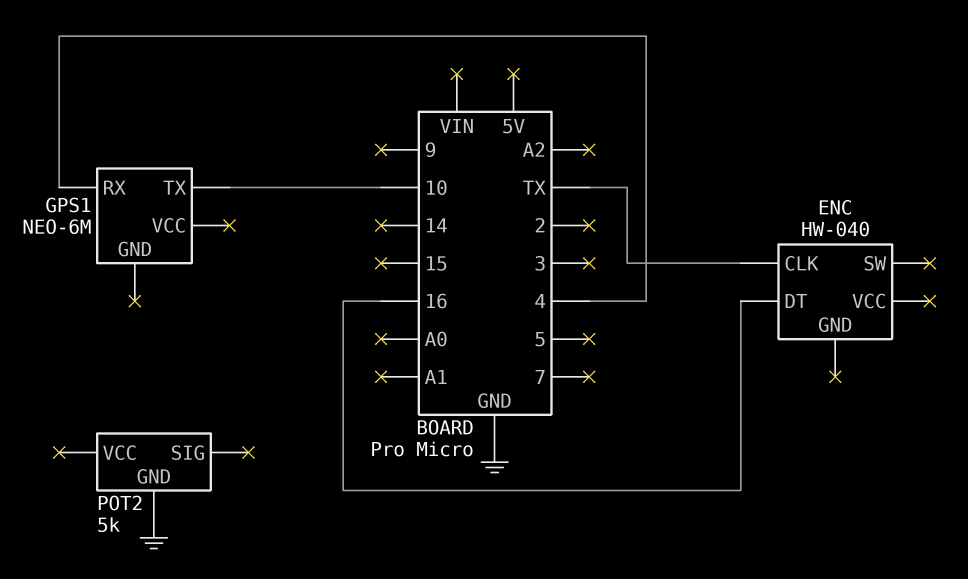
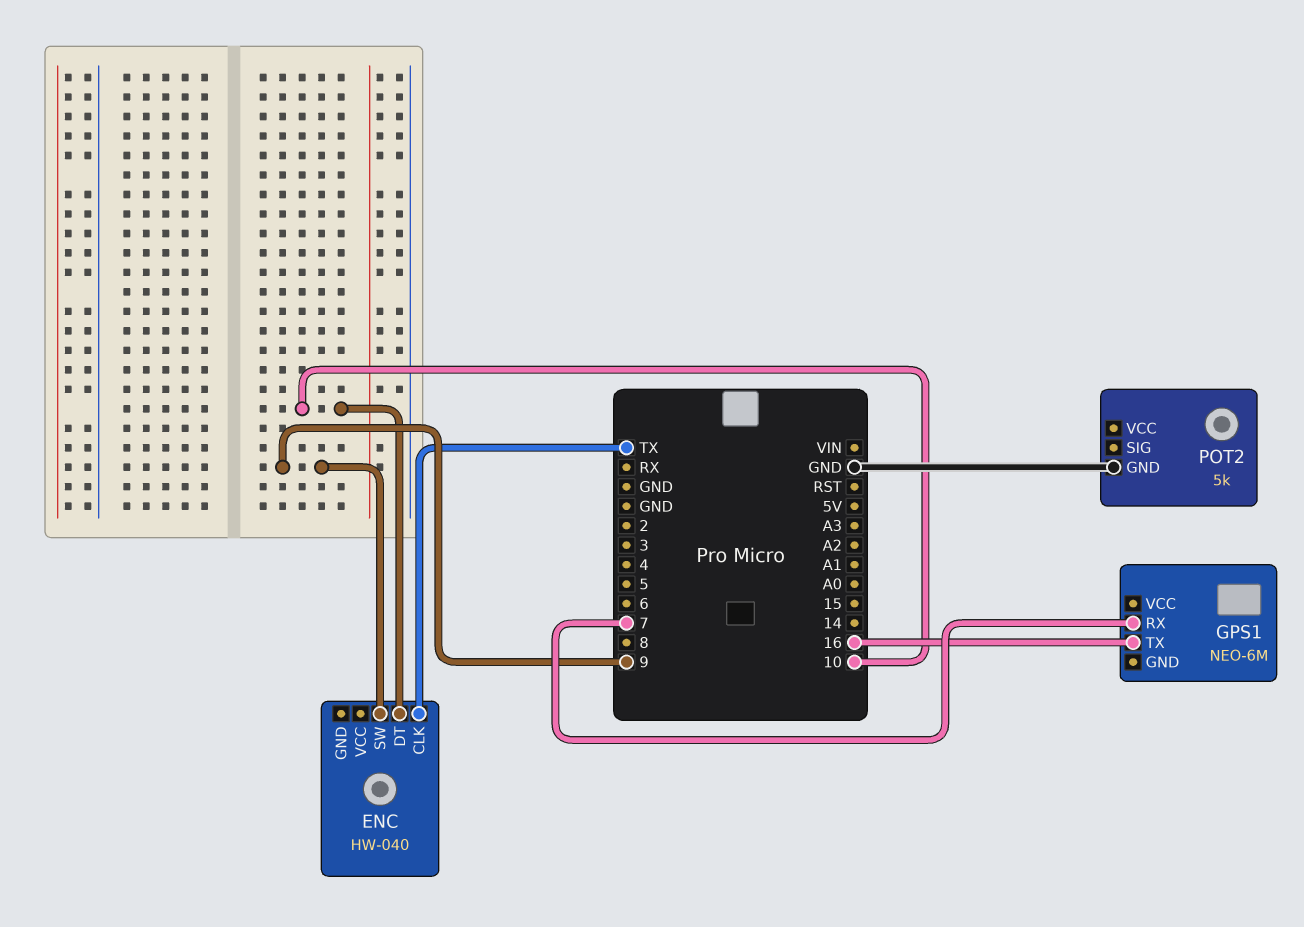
ENC pin DT: 16 -> 10
ENC pin SW: none -> 9
GPS1 pin RX: 4 -> 7
GPS1 pin TX: 10 -> 16

